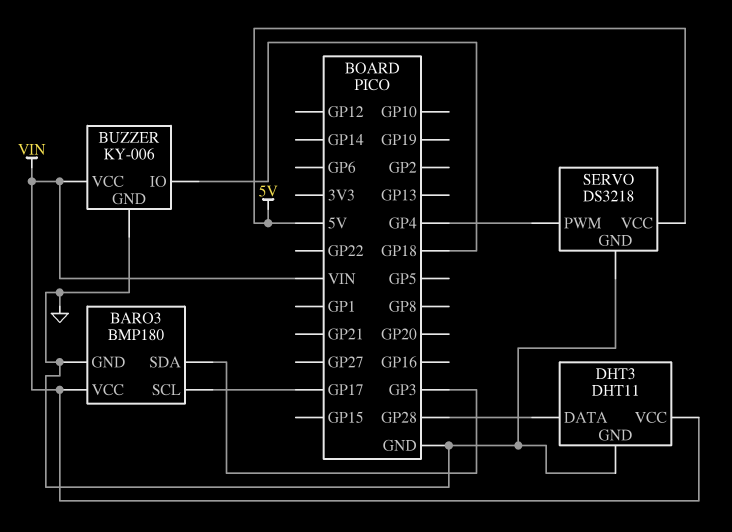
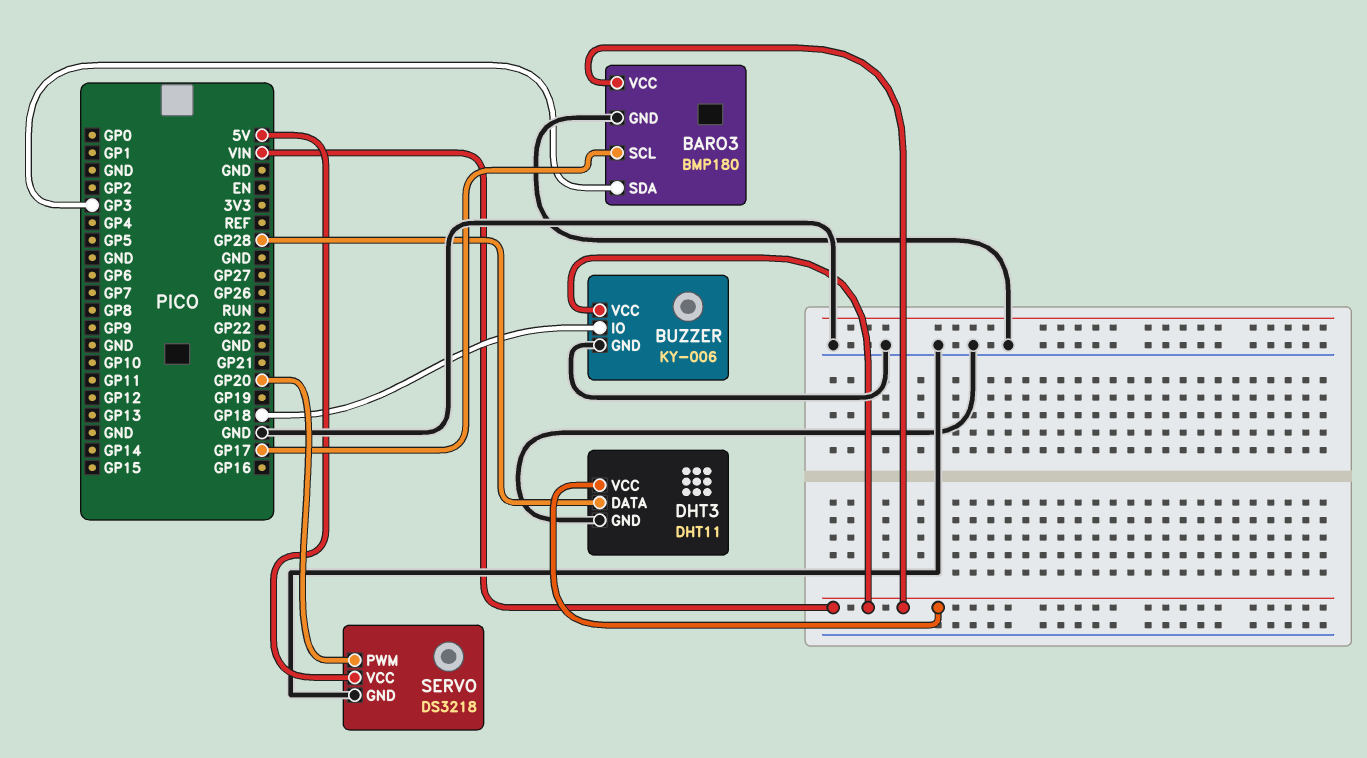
SERVO pin PWM: GP4 -> GP20

